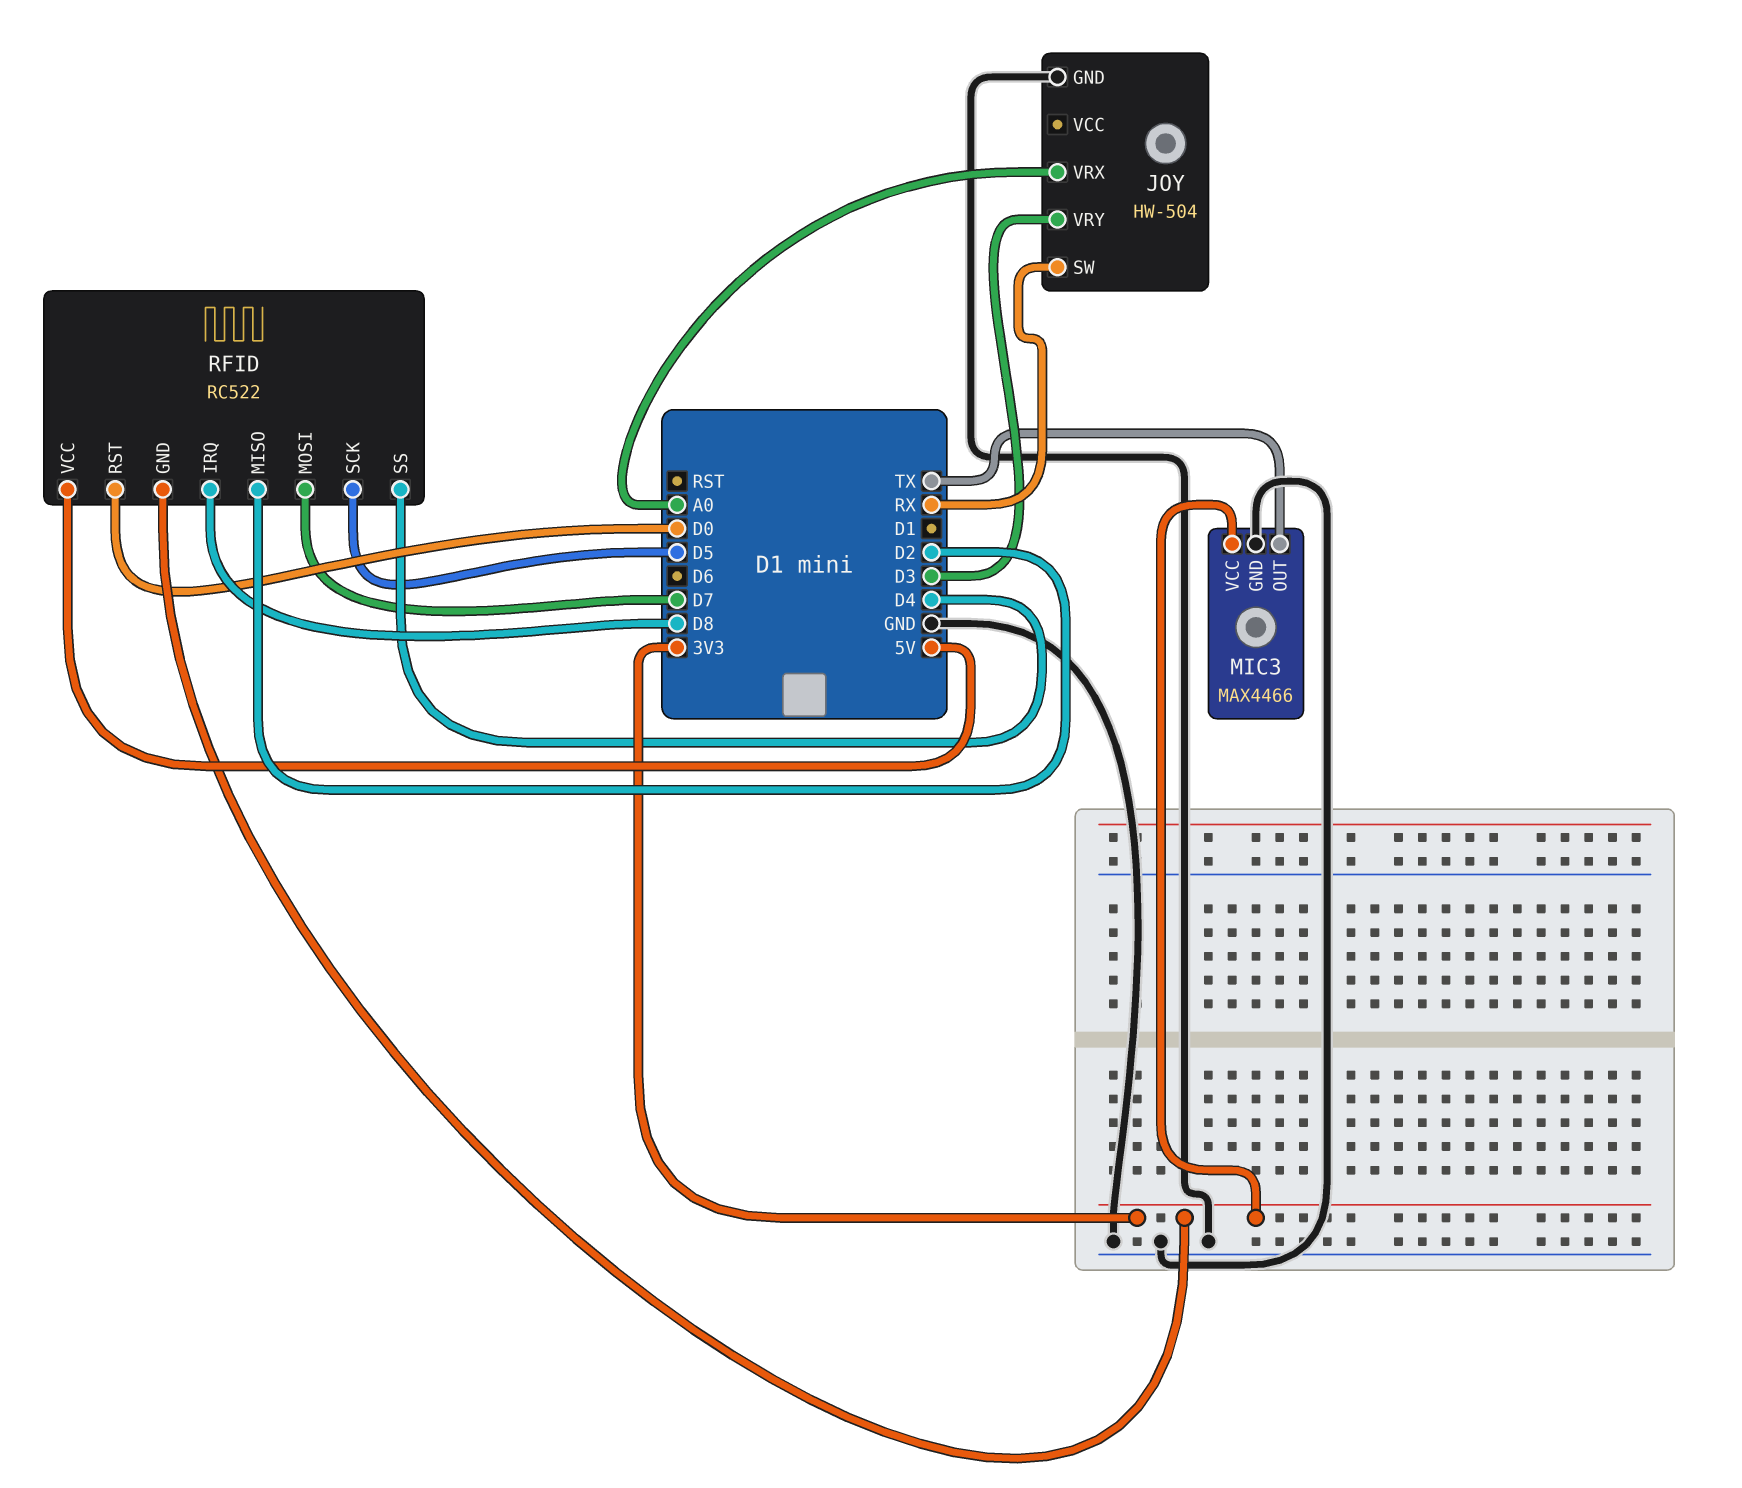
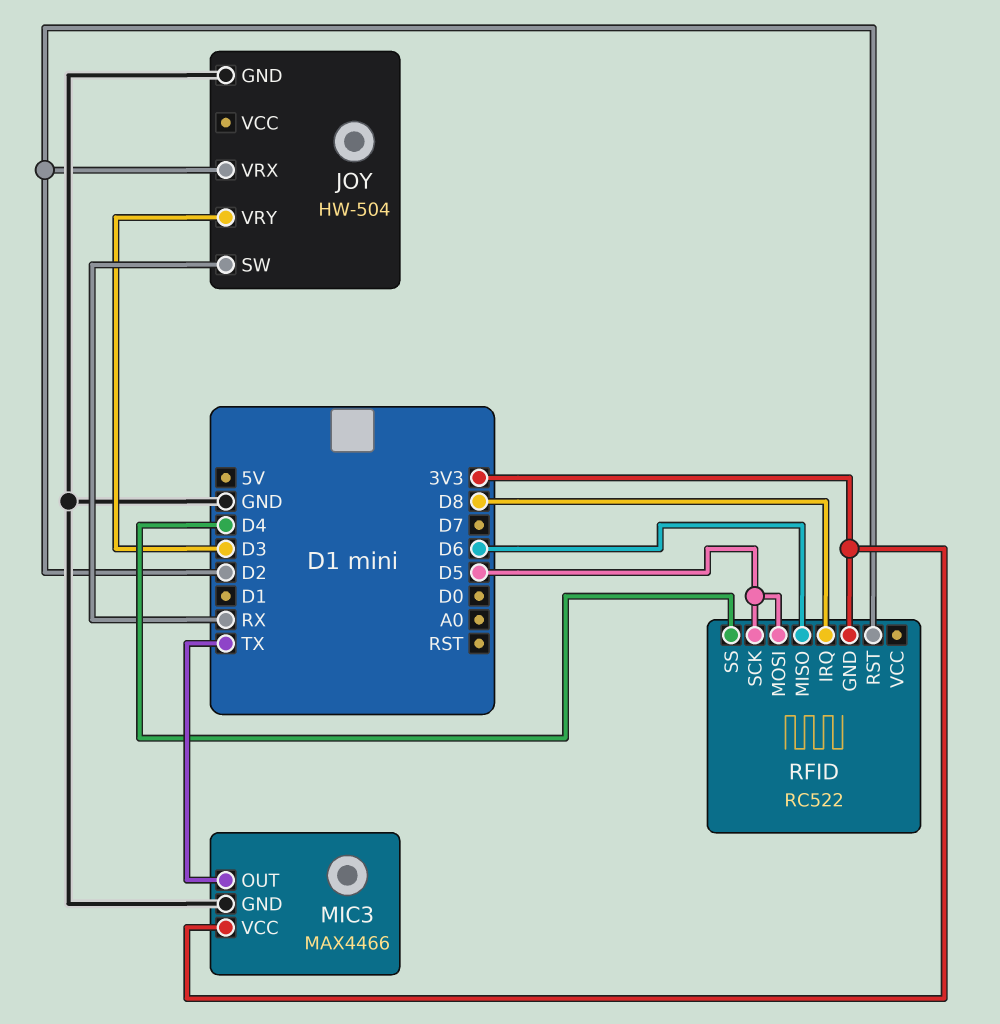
JOY pin VRX: A0 -> D2
RFID pin MISO: D2 -> D6
RFID pin MOSI: D7 -> D5
RFID pin RST: D0 -> D2
RFID pin VCC: 5V -> none

